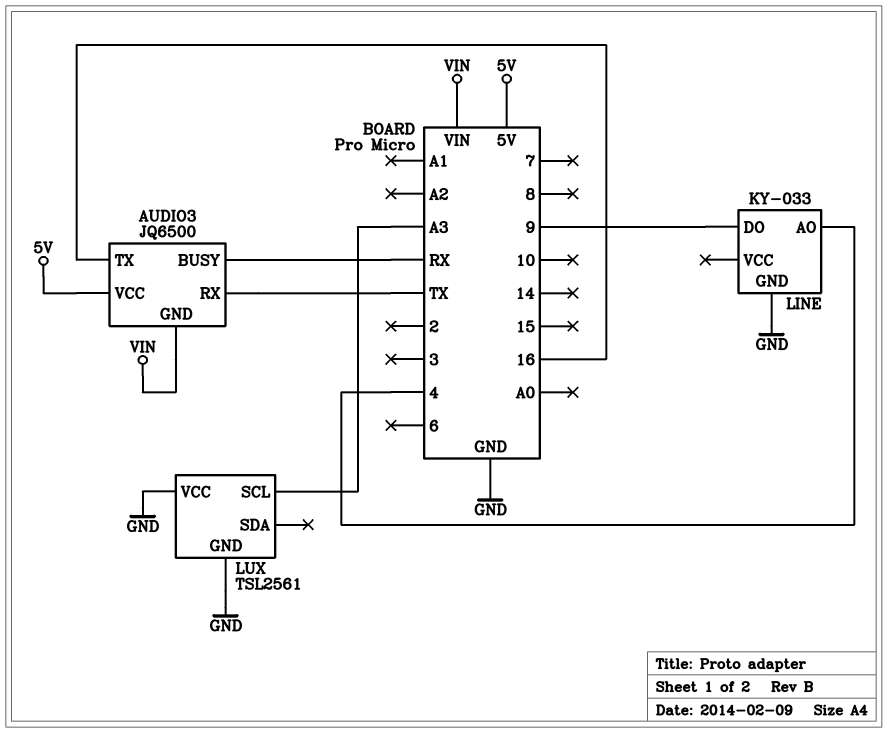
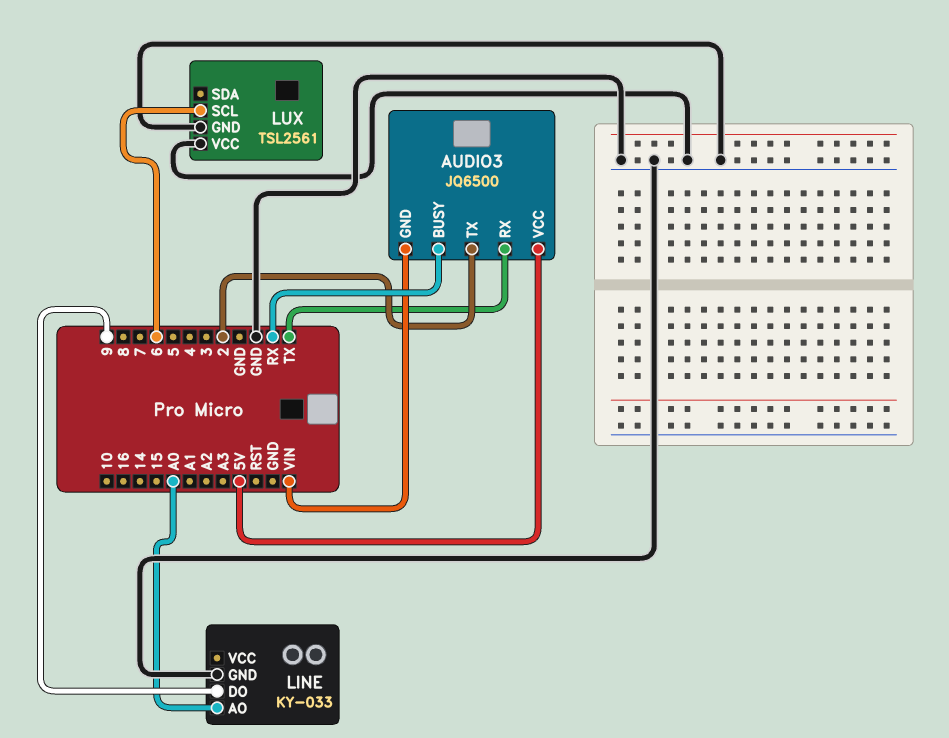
AUDIO3 pin TX: 16 -> 2
LINE pin AO: 4 -> A0
LUX pin SCL: A3 -> 6

